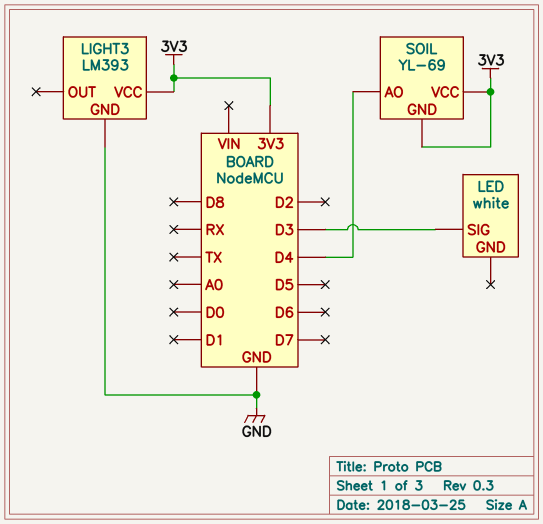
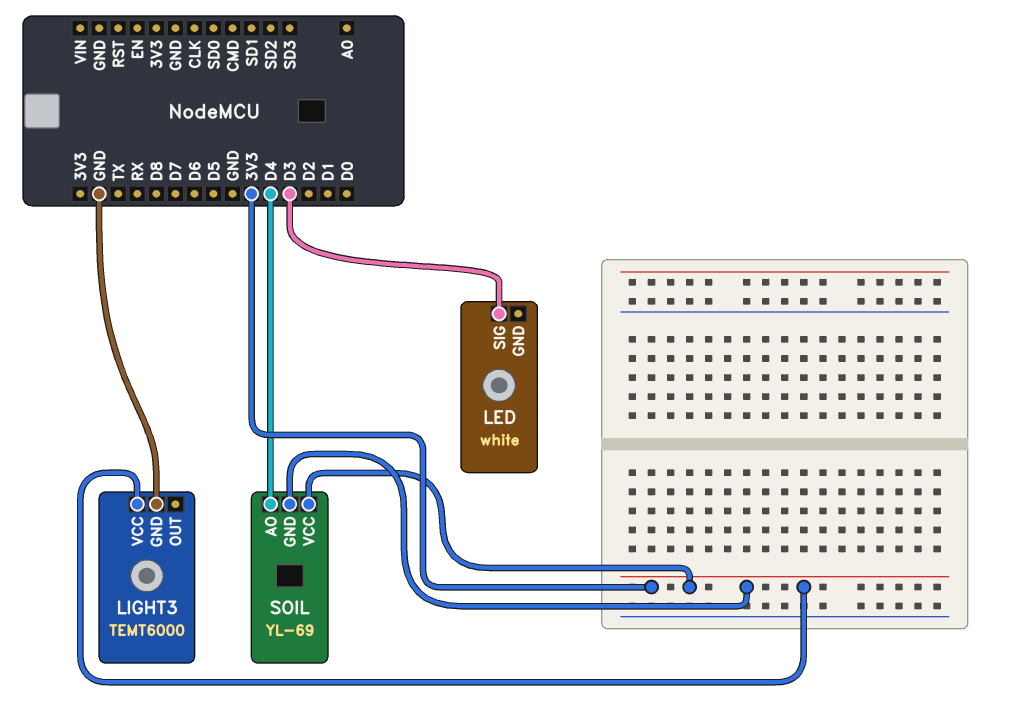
LIGHT3: LM393 -> TEMT6000

